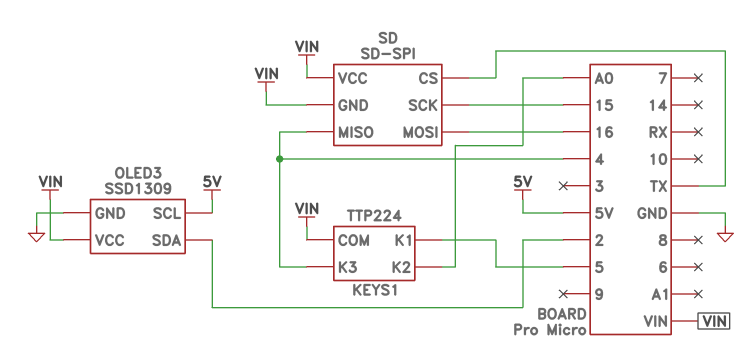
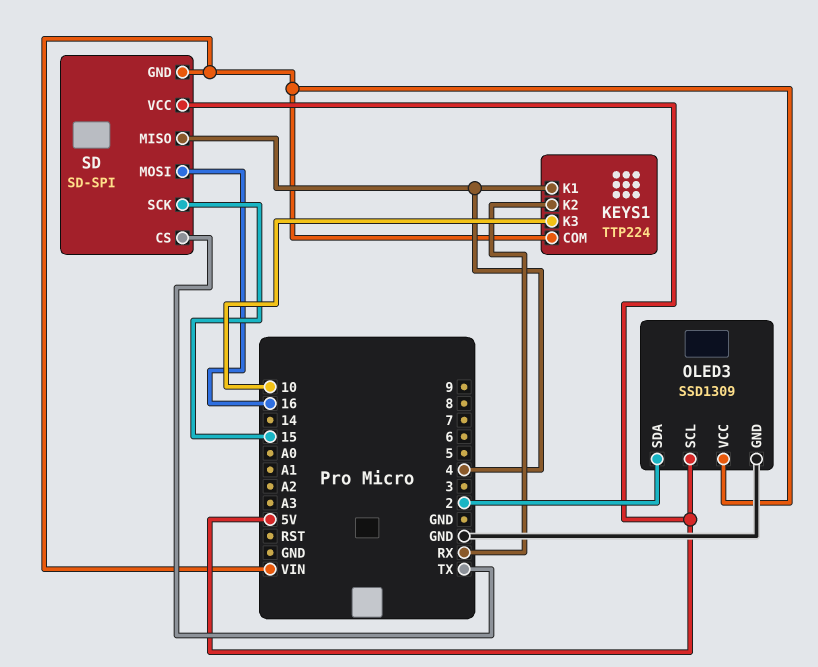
KEYS1 pin K1: 5 -> 4
KEYS1 pin K2: A0 -> RX
KEYS1 pin K3: 4 -> 10
SD pin VCC: VIN -> 5V

